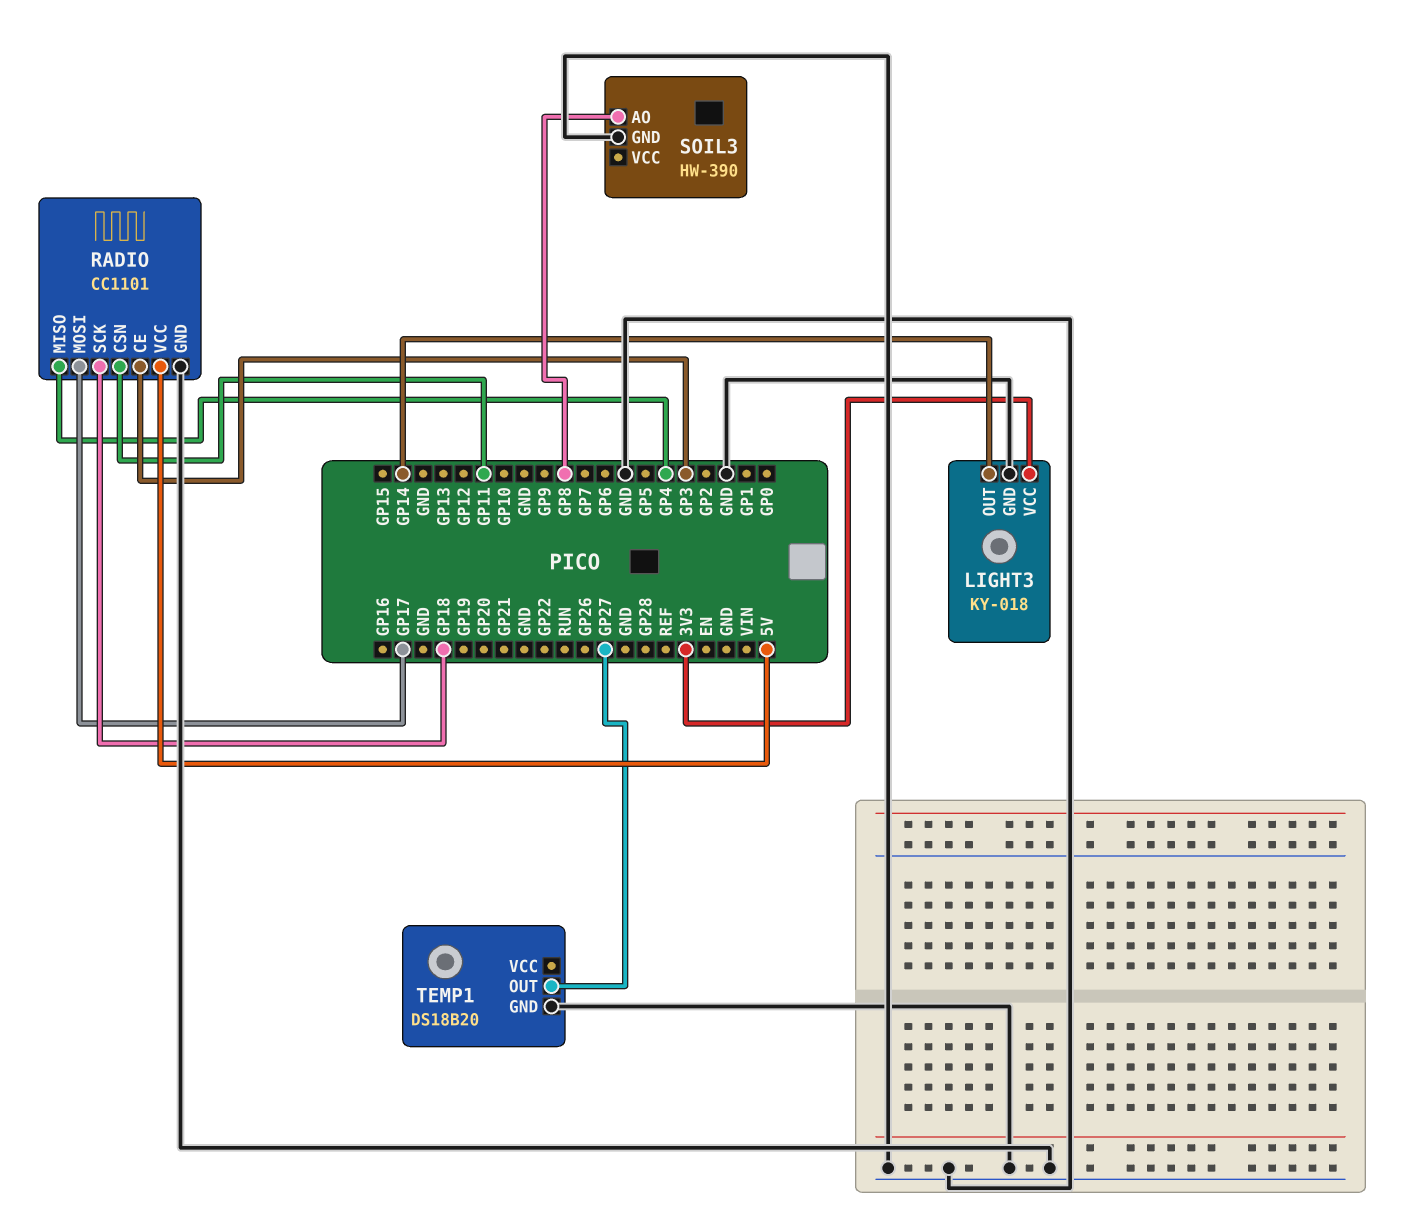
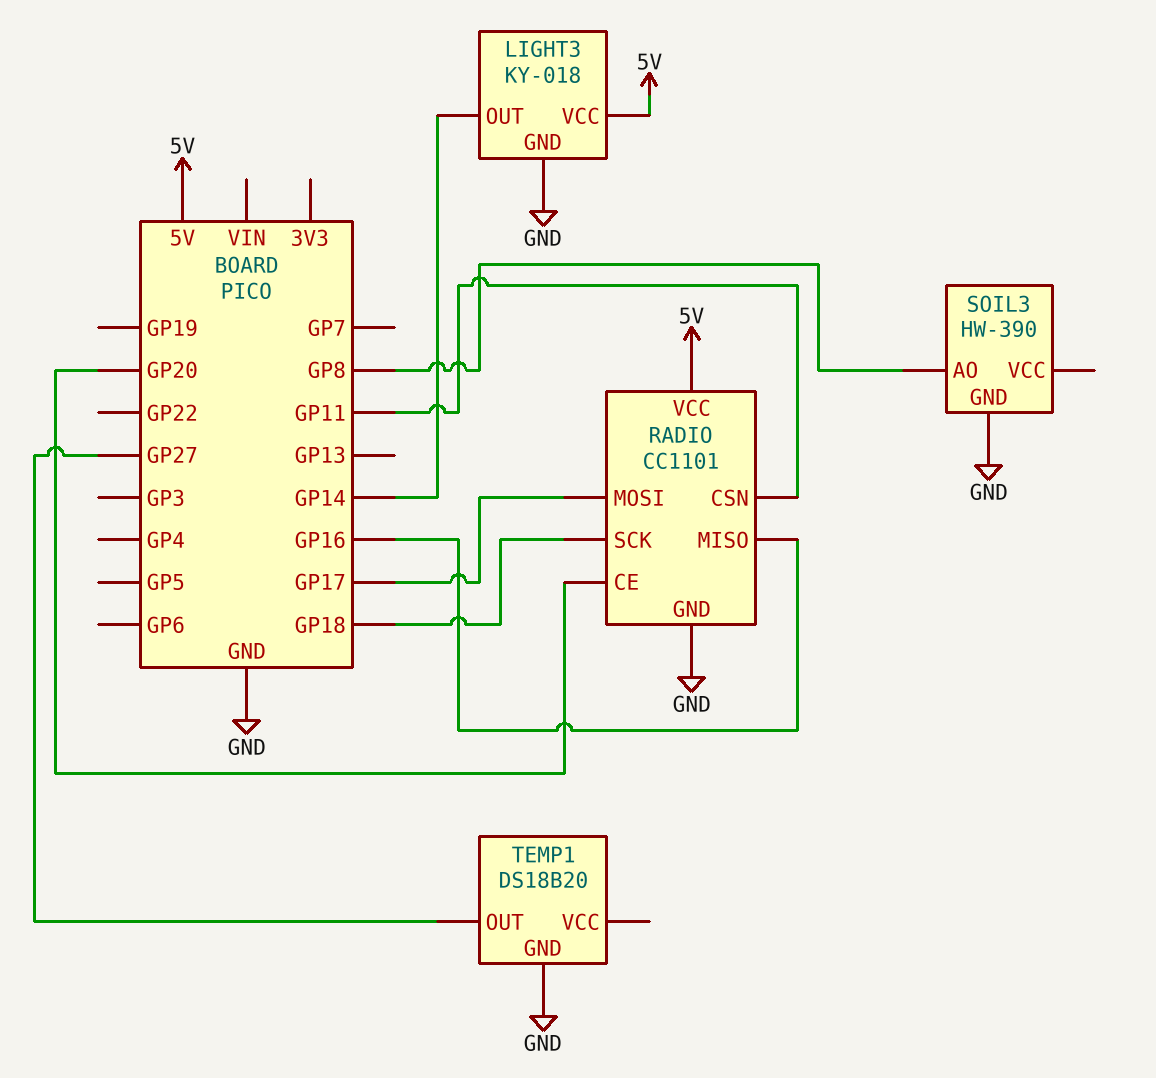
LIGHT3 pin VCC: 3V3 -> 5V
RADIO pin CE: GP3 -> GP20
RADIO pin MISO: GP4 -> GP16

